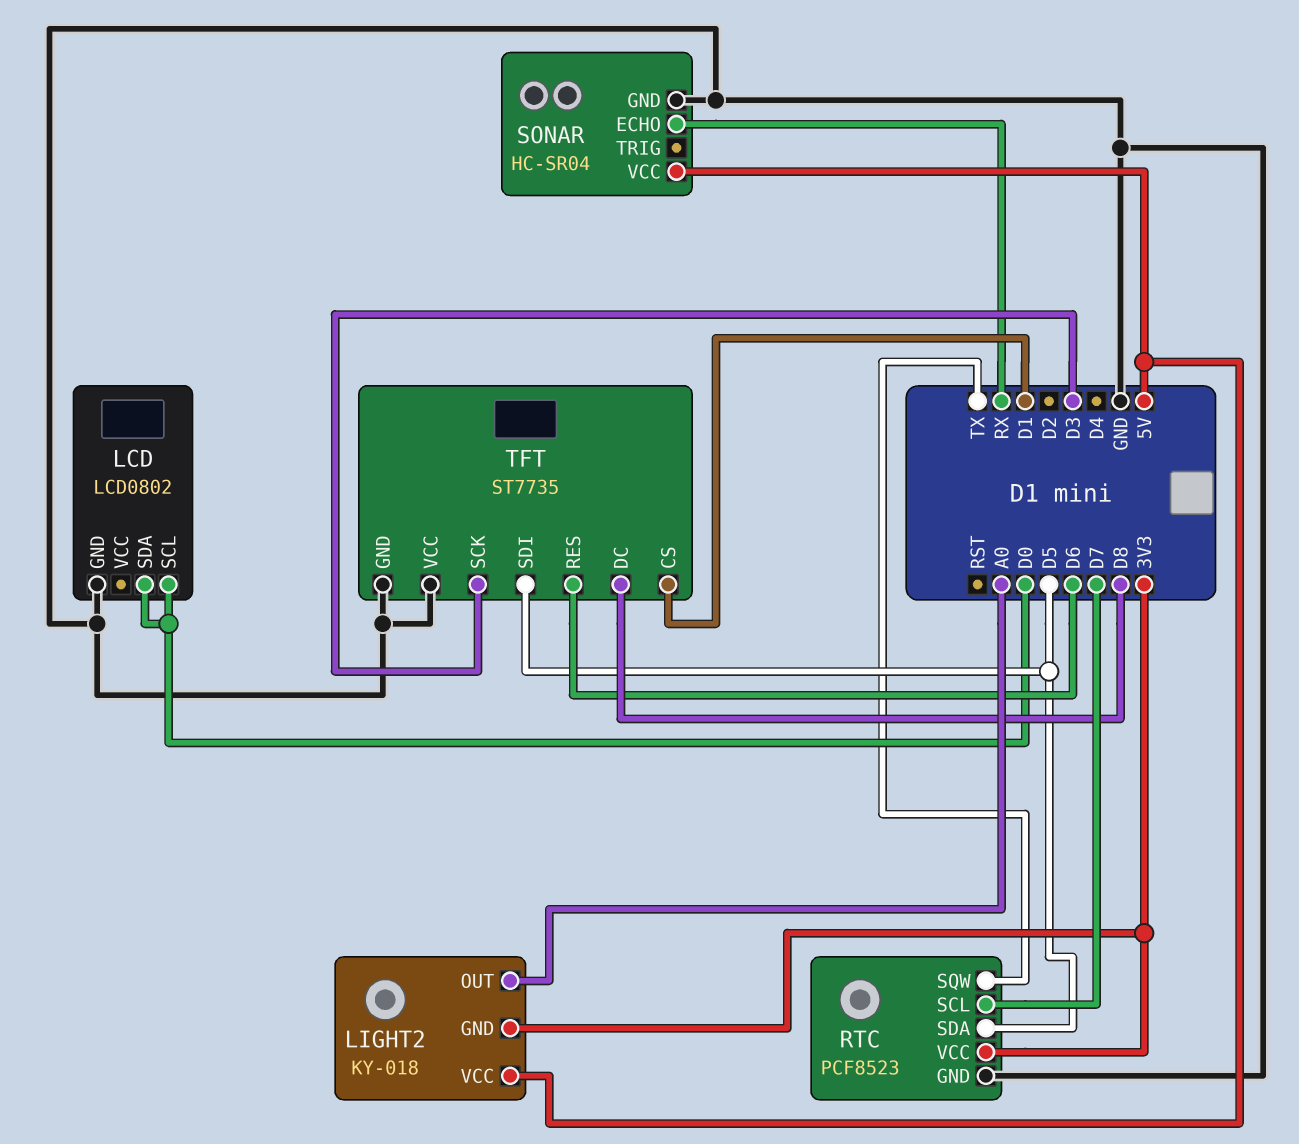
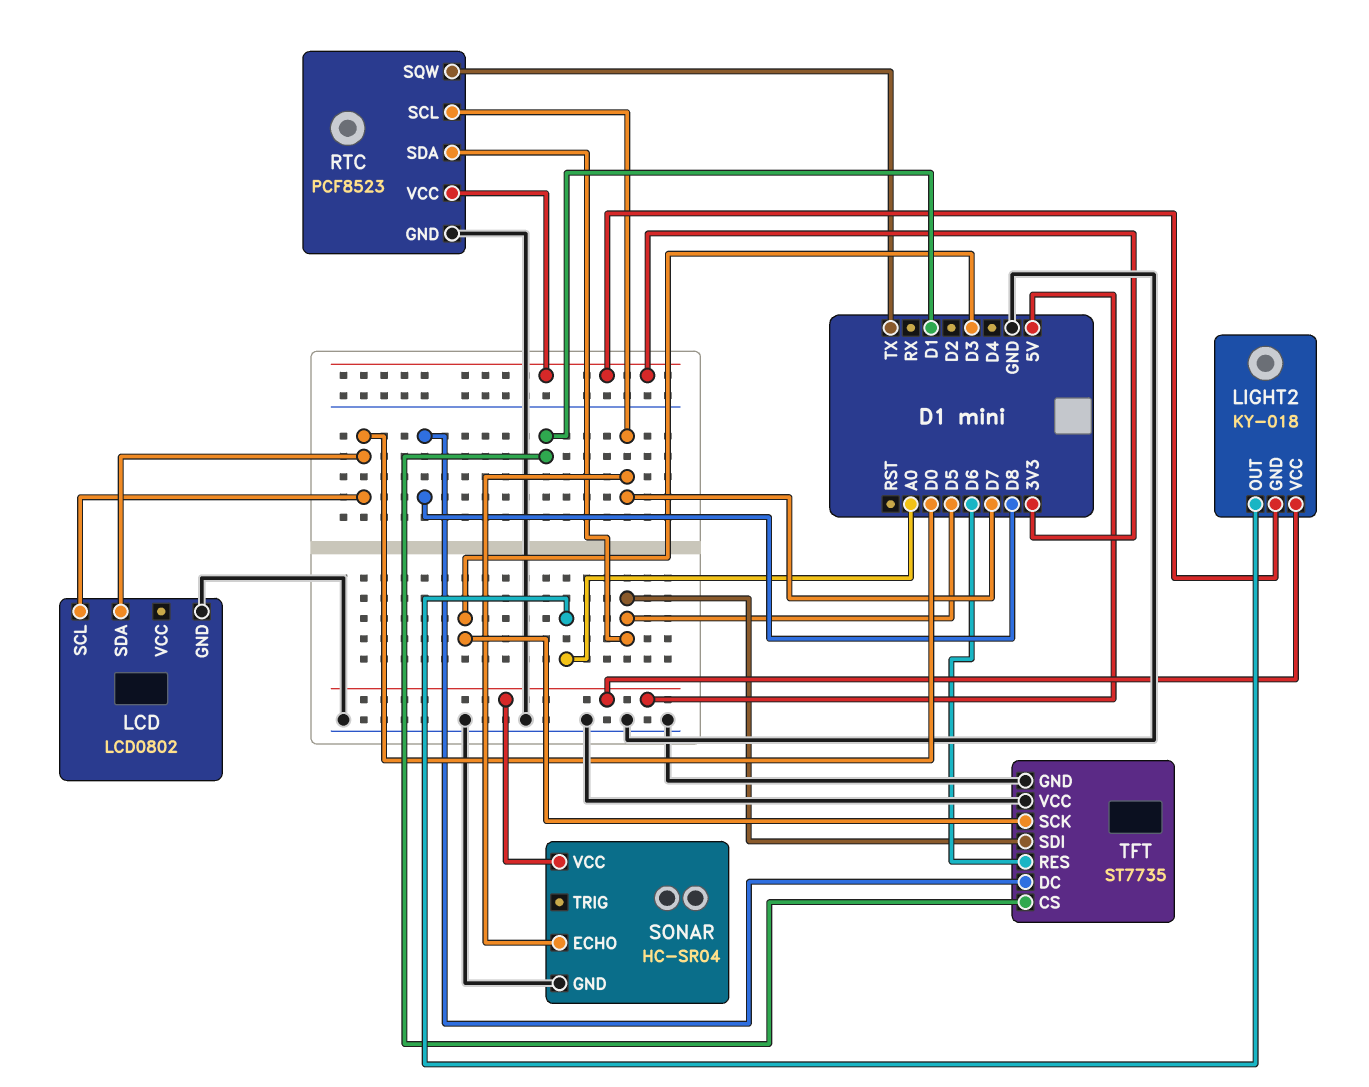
SONAR pin ECHO: RX -> D7

